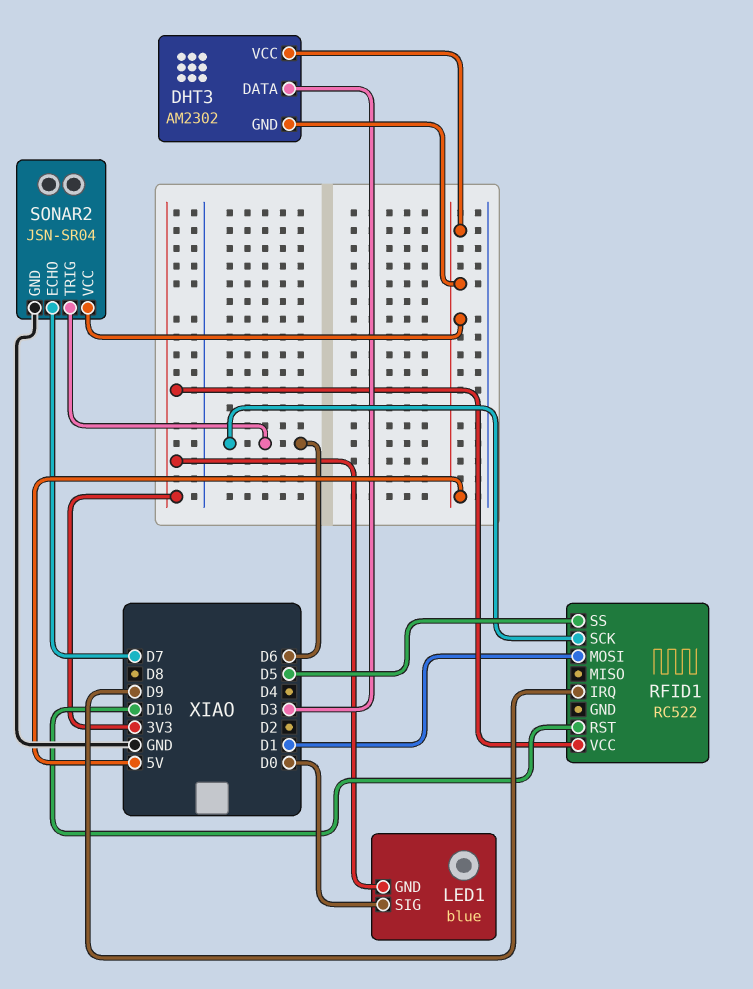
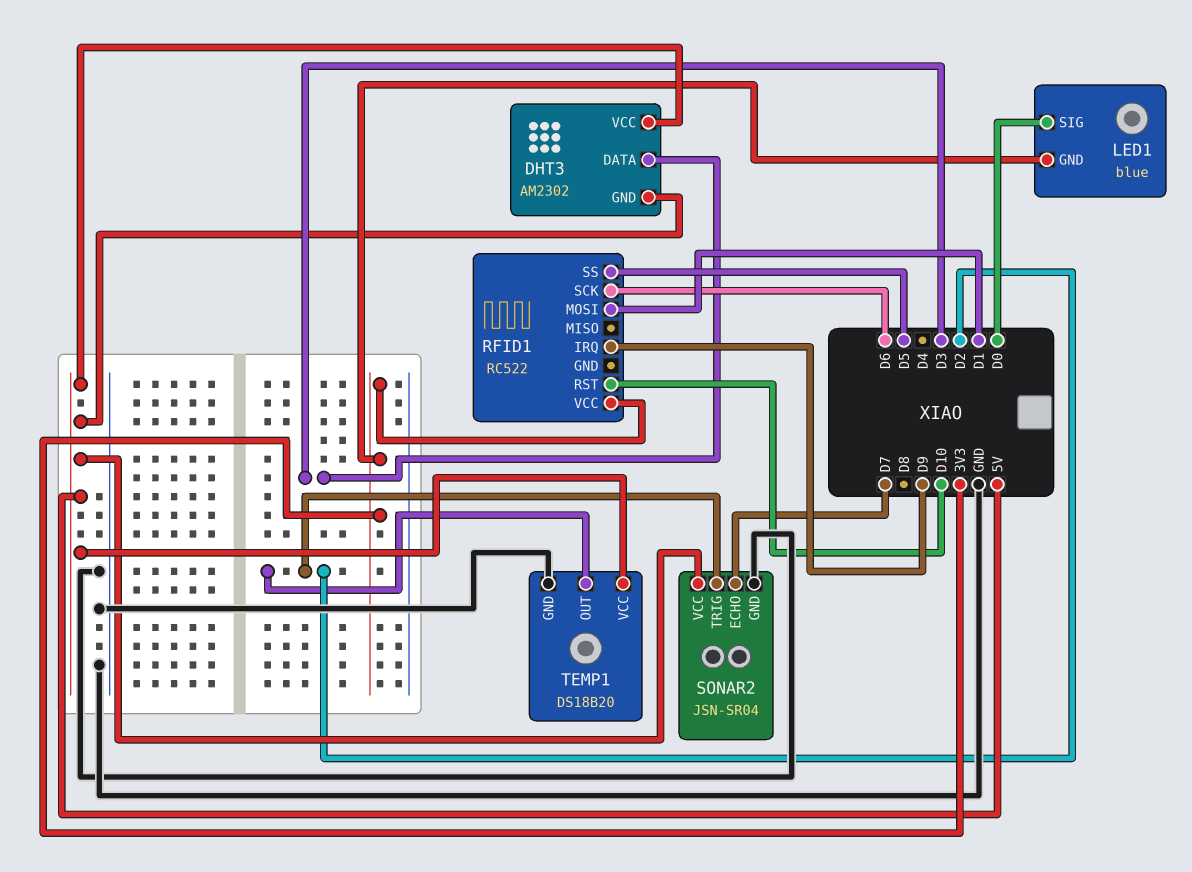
SONAR2 pin TRIG: D6 -> D2
TEMP1: none -> DS18B20
TEMP1 pin GND: none -> GND
TEMP1 pin OUT: none -> D2
TEMP1 pin VCC: none -> 5V

